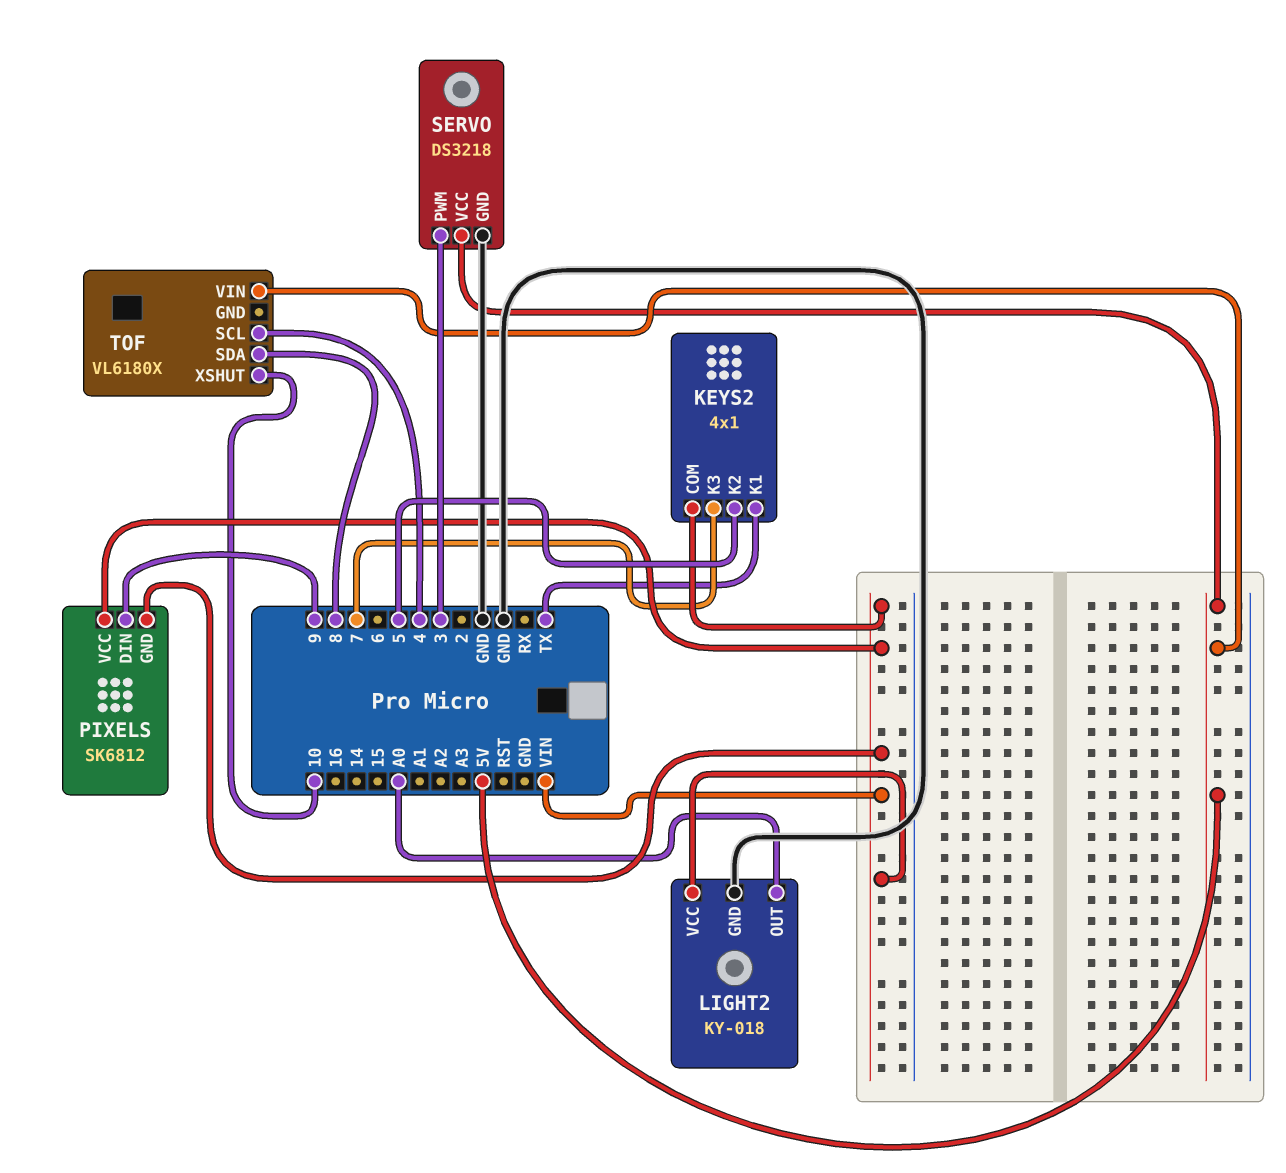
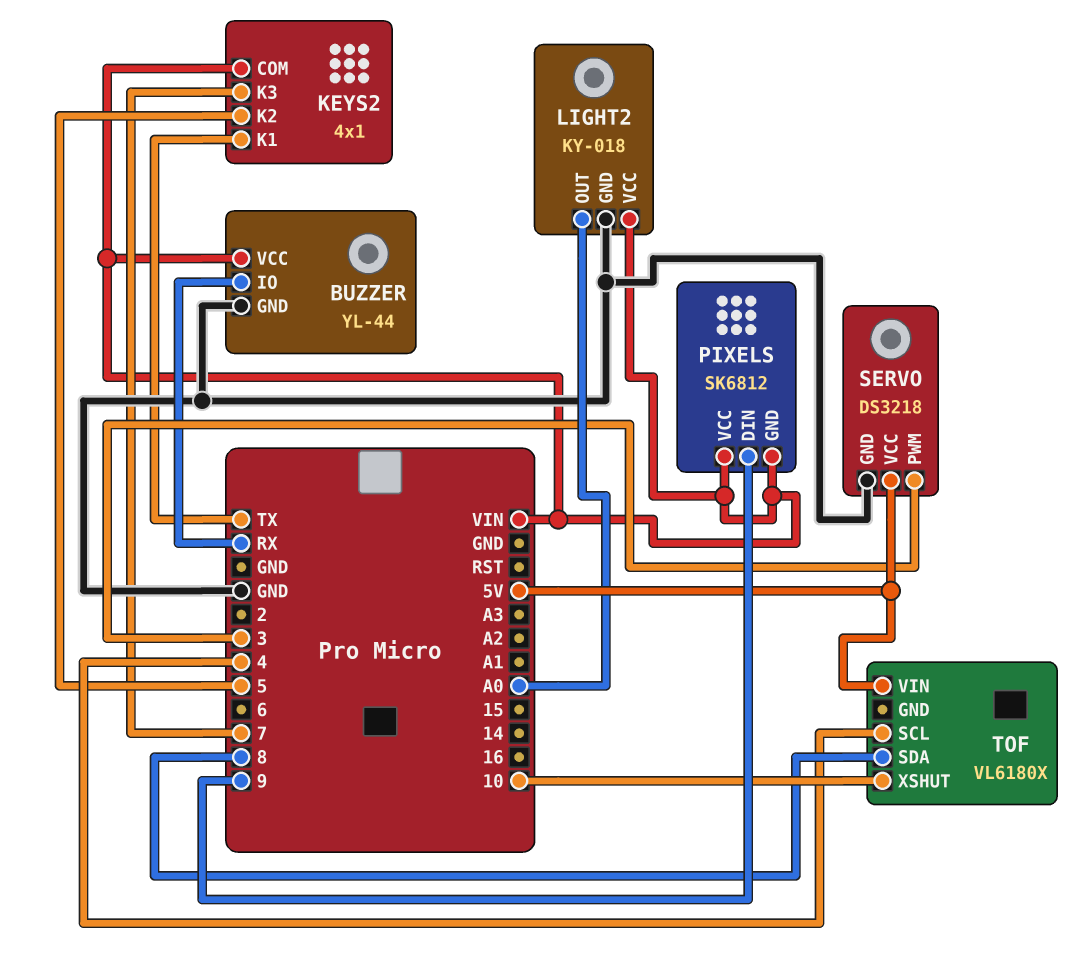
BUZZER: none -> YL-44
BUZZER pin GND: none -> GND
BUZZER pin IO: none -> RX
BUZZER pin VCC: none -> VIN

